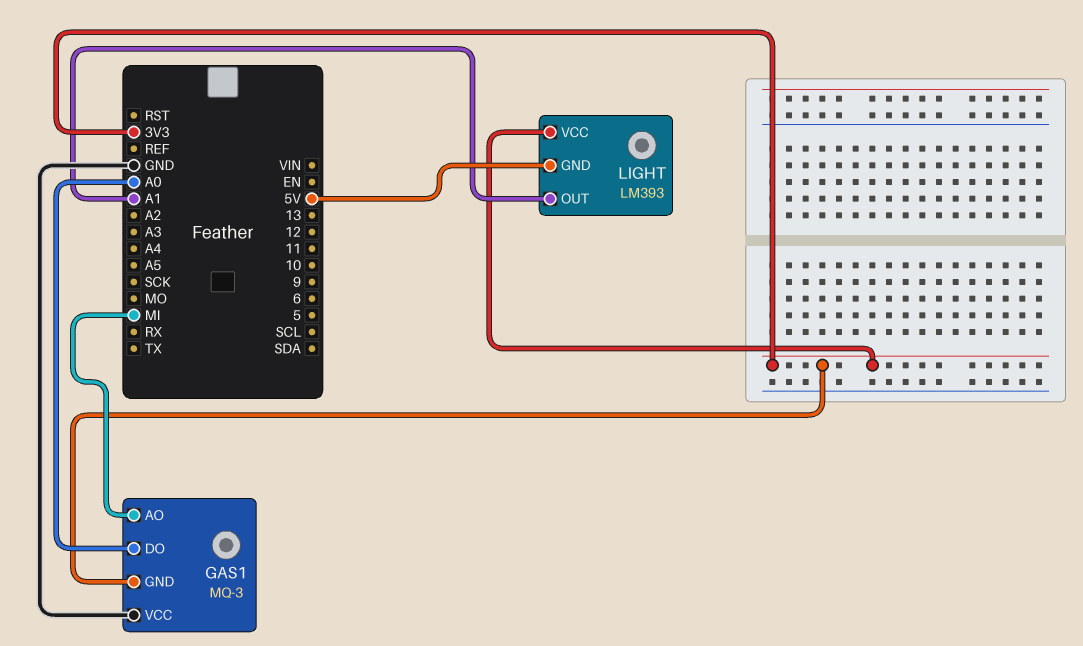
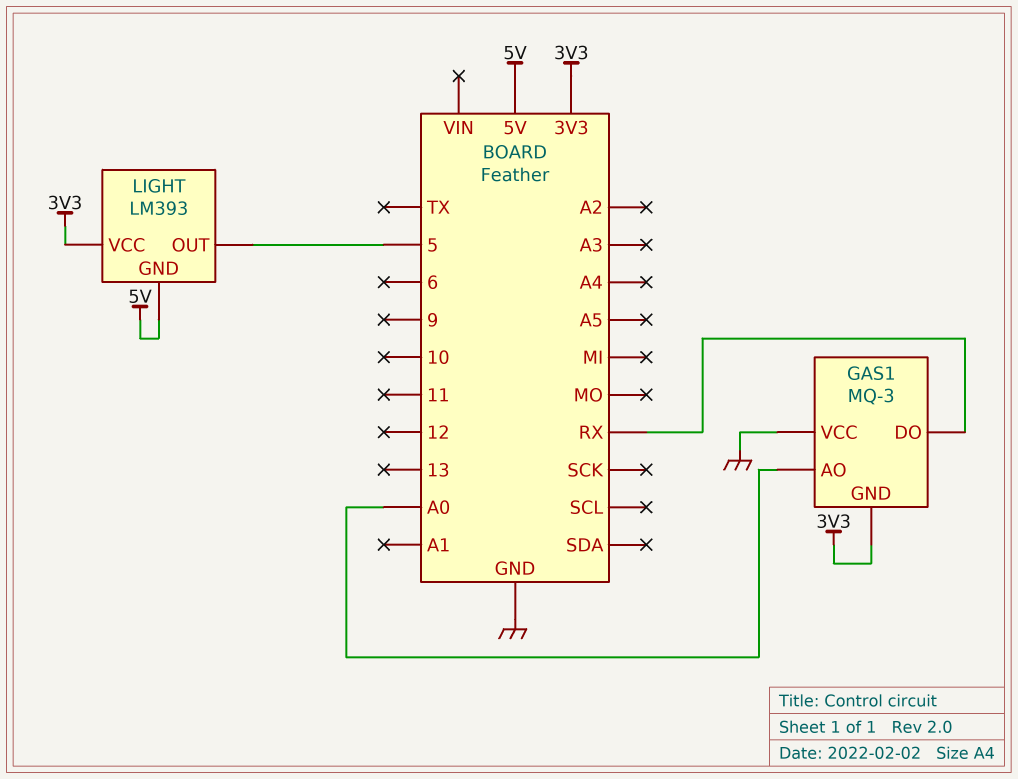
GAS1 pin AO: MI -> A0
GAS1 pin DO: A0 -> RX
LIGHT pin OUT: A1 -> 5

